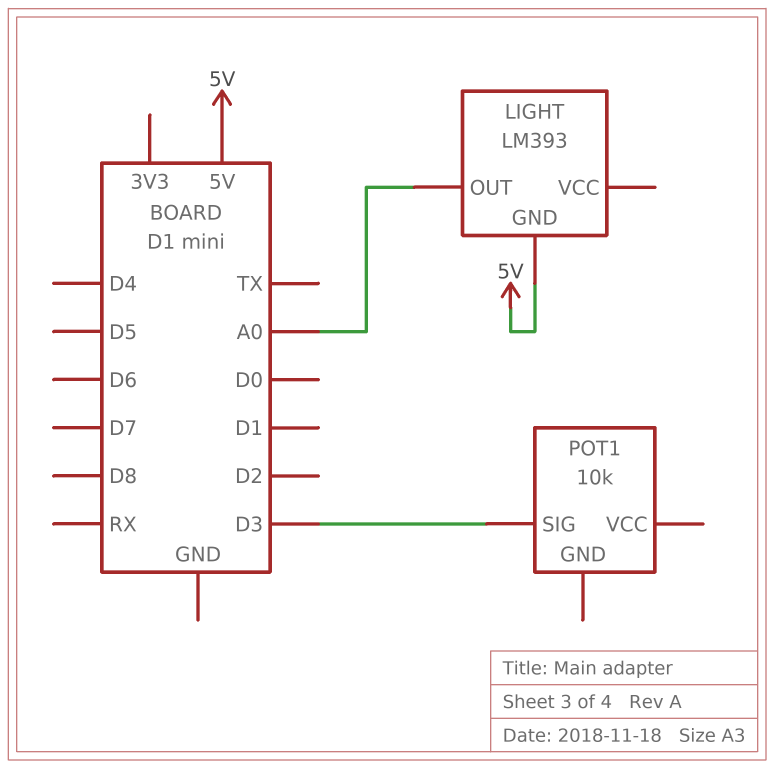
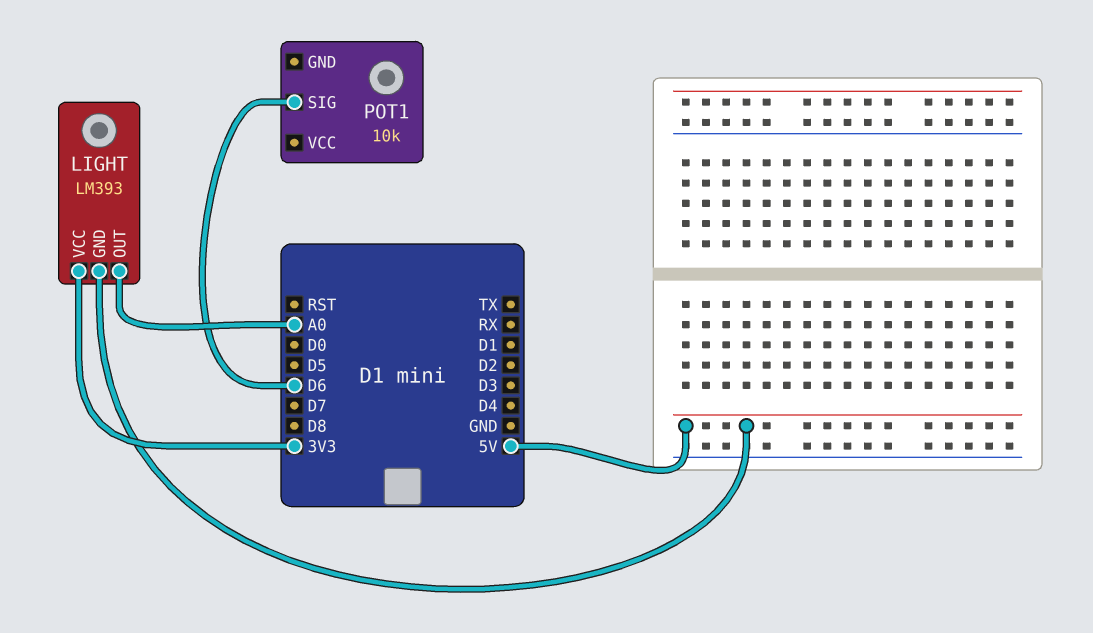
LIGHT pin VCC: none -> 3V3
POT1 pin SIG: D3 -> D6

